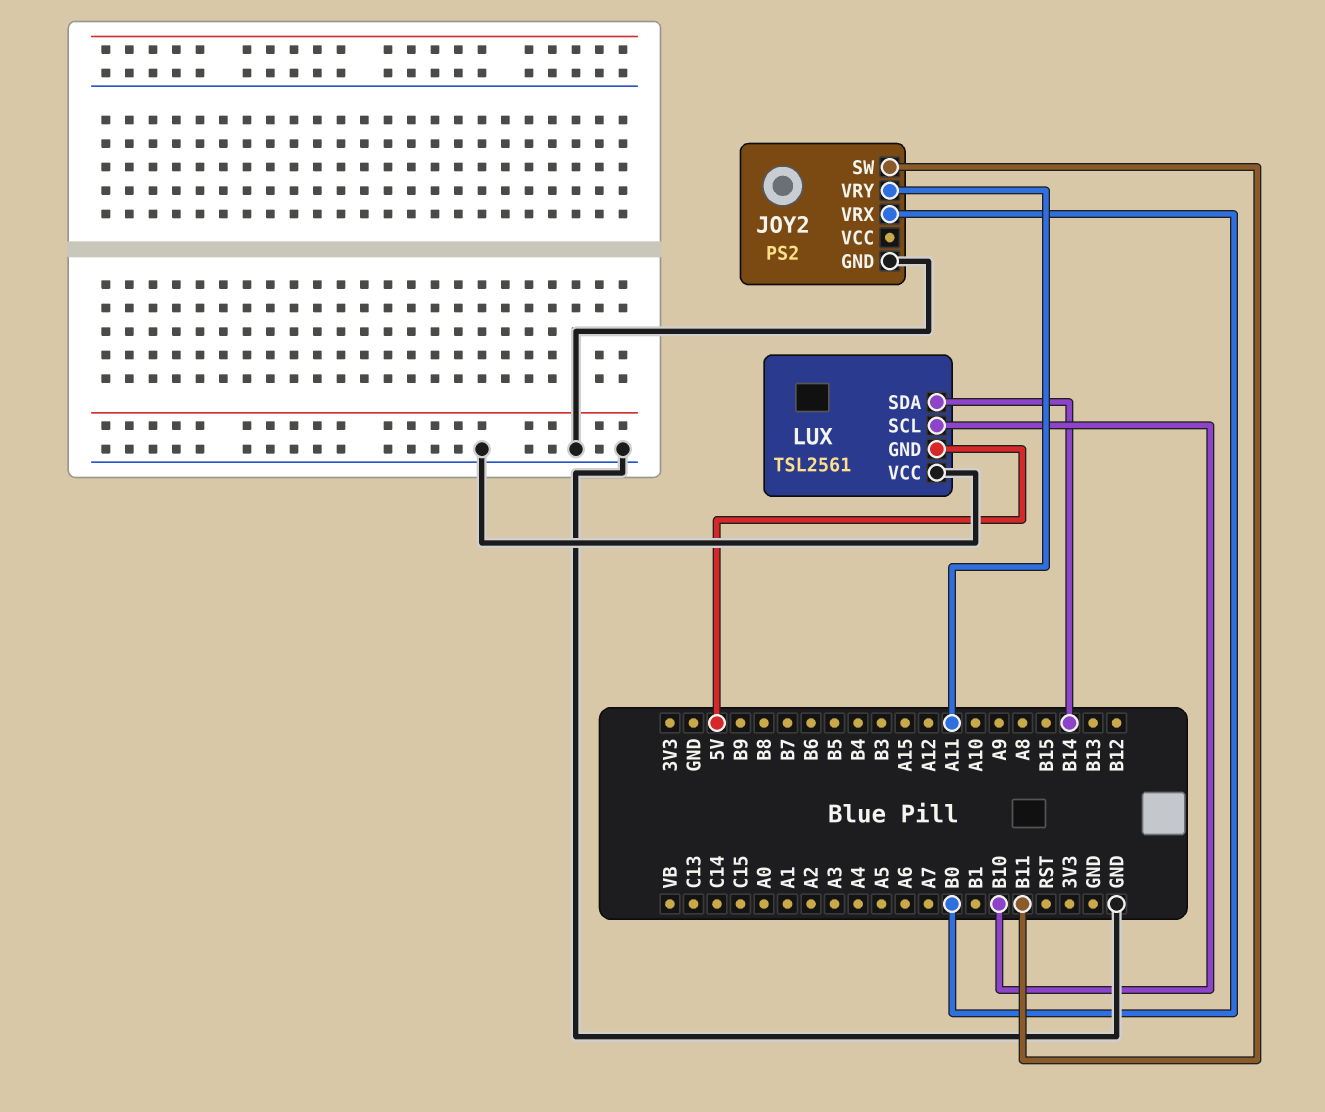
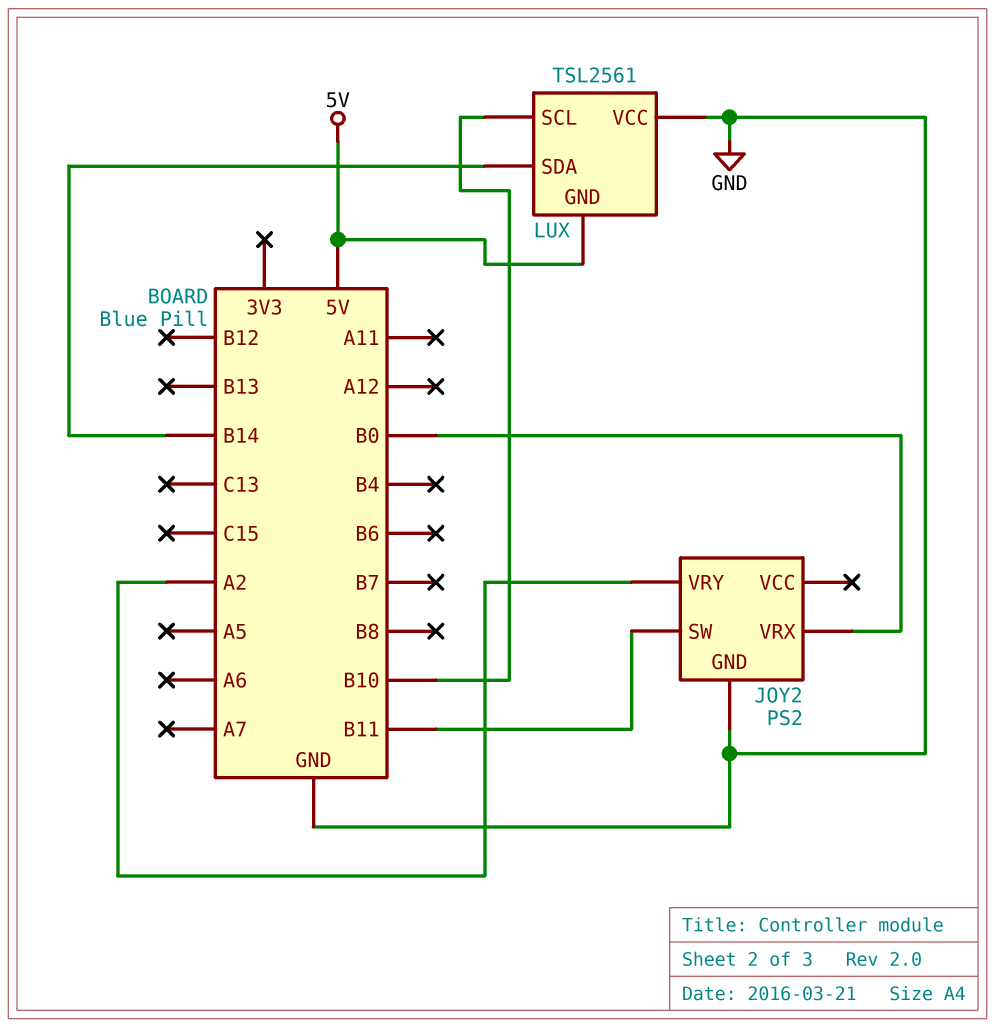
JOY2 pin VRY: A11 -> A2

